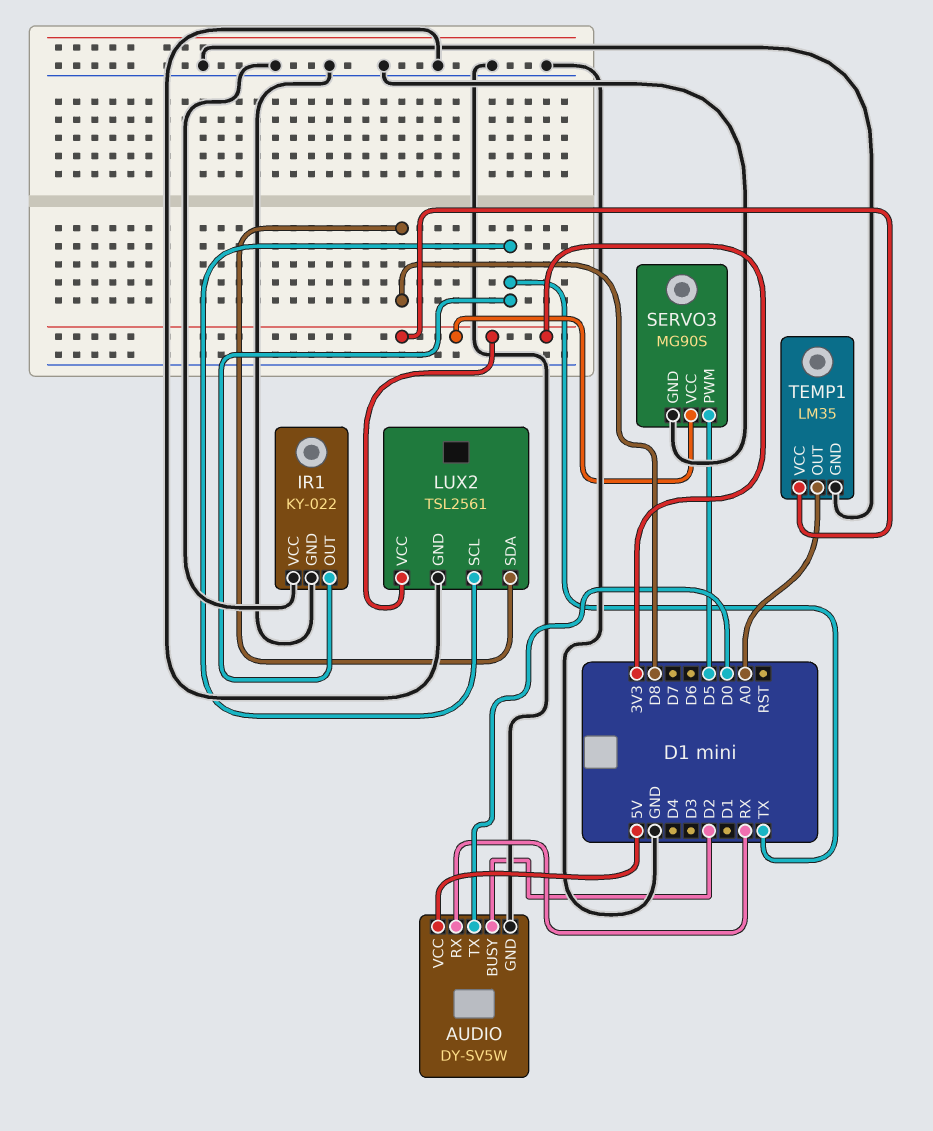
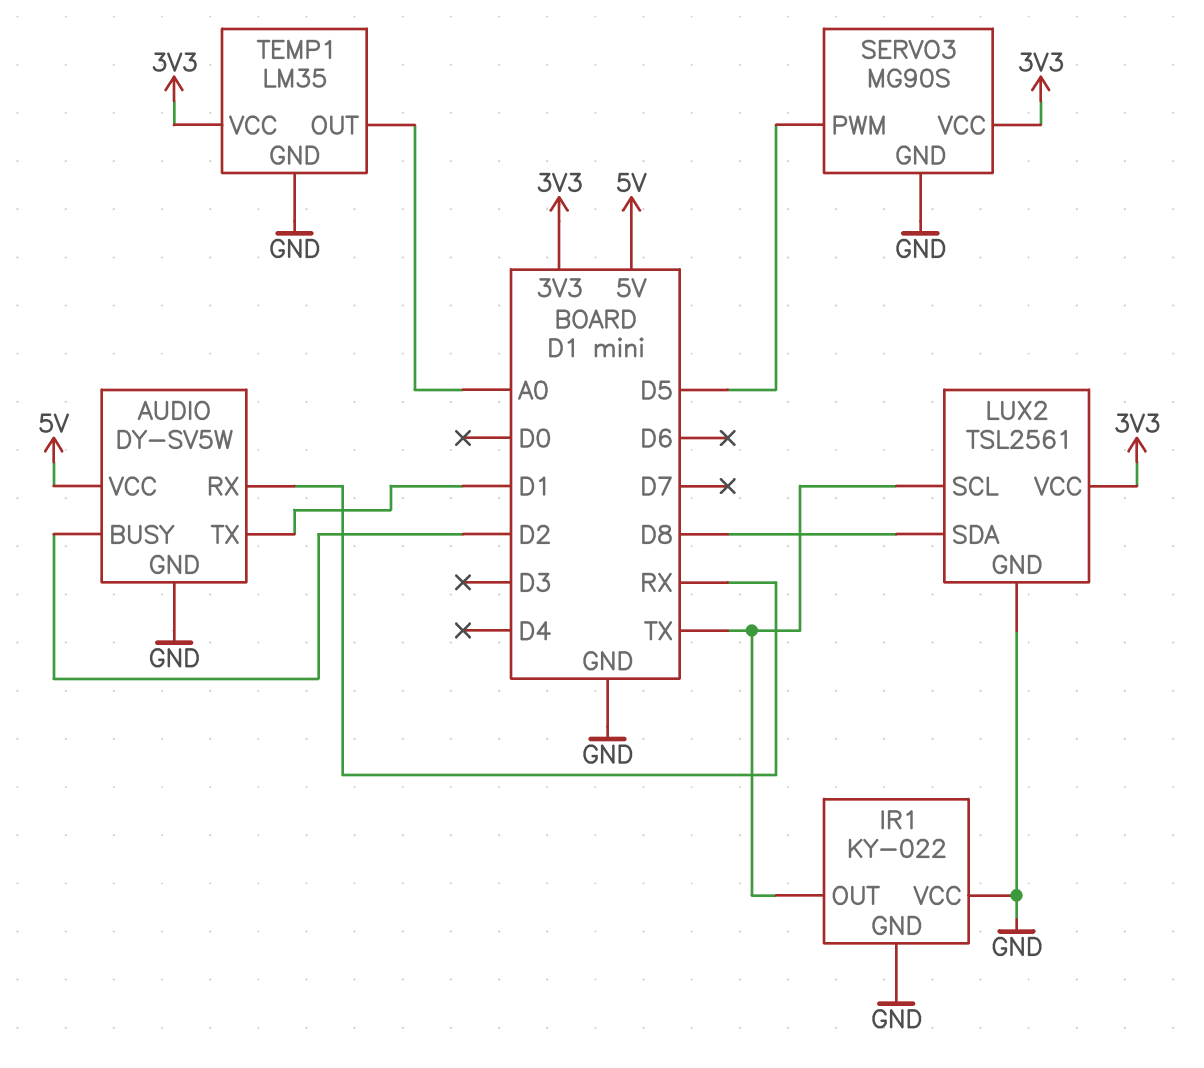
AUDIO pin TX: D0 -> D1

